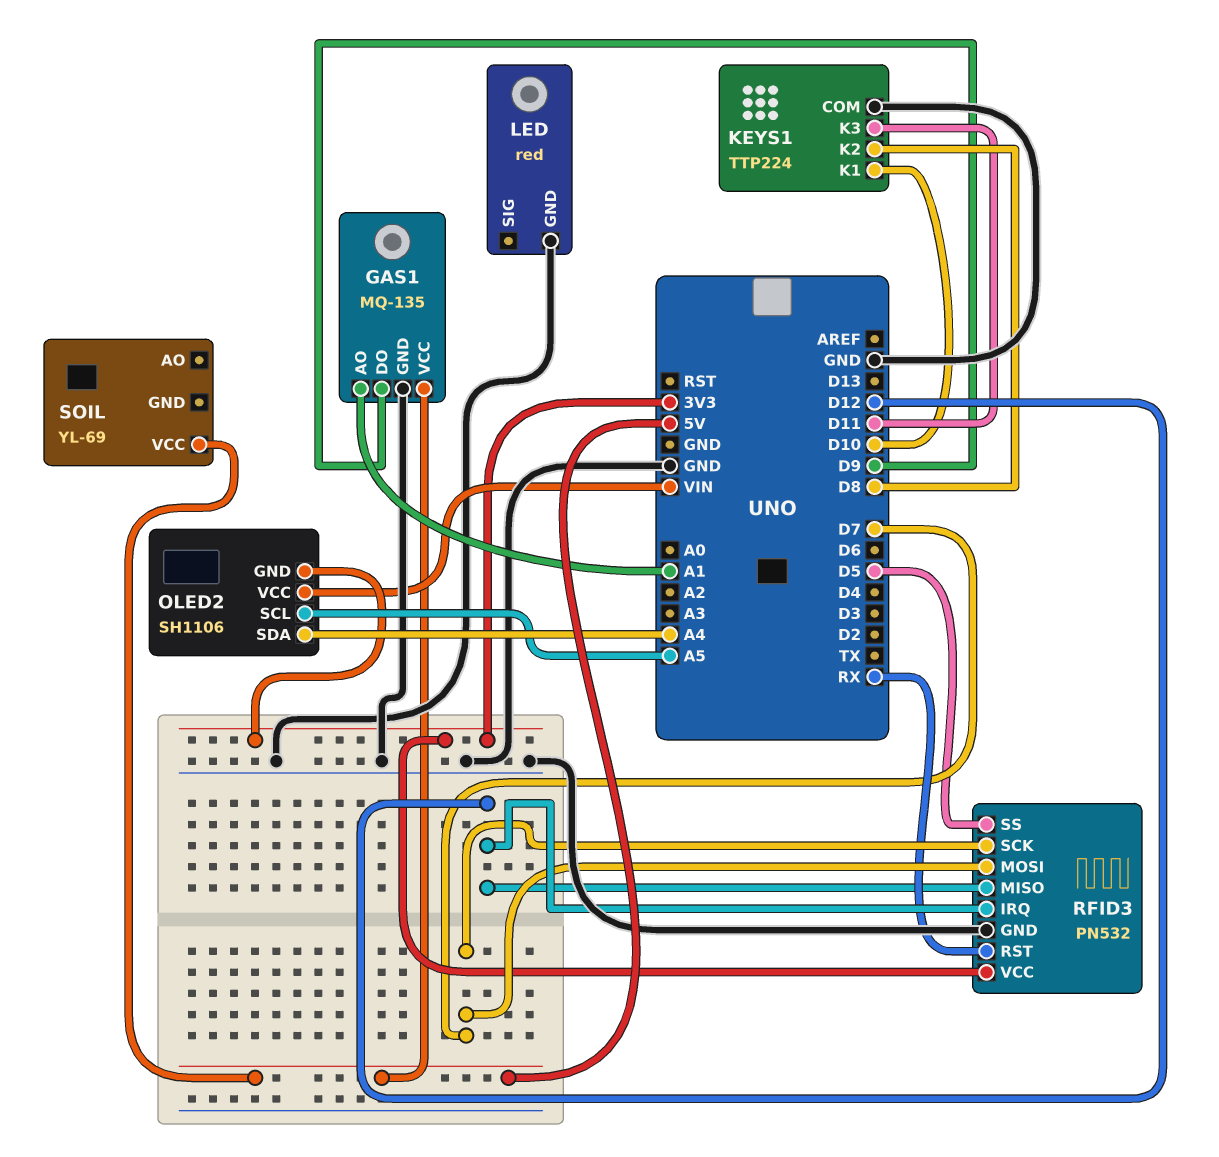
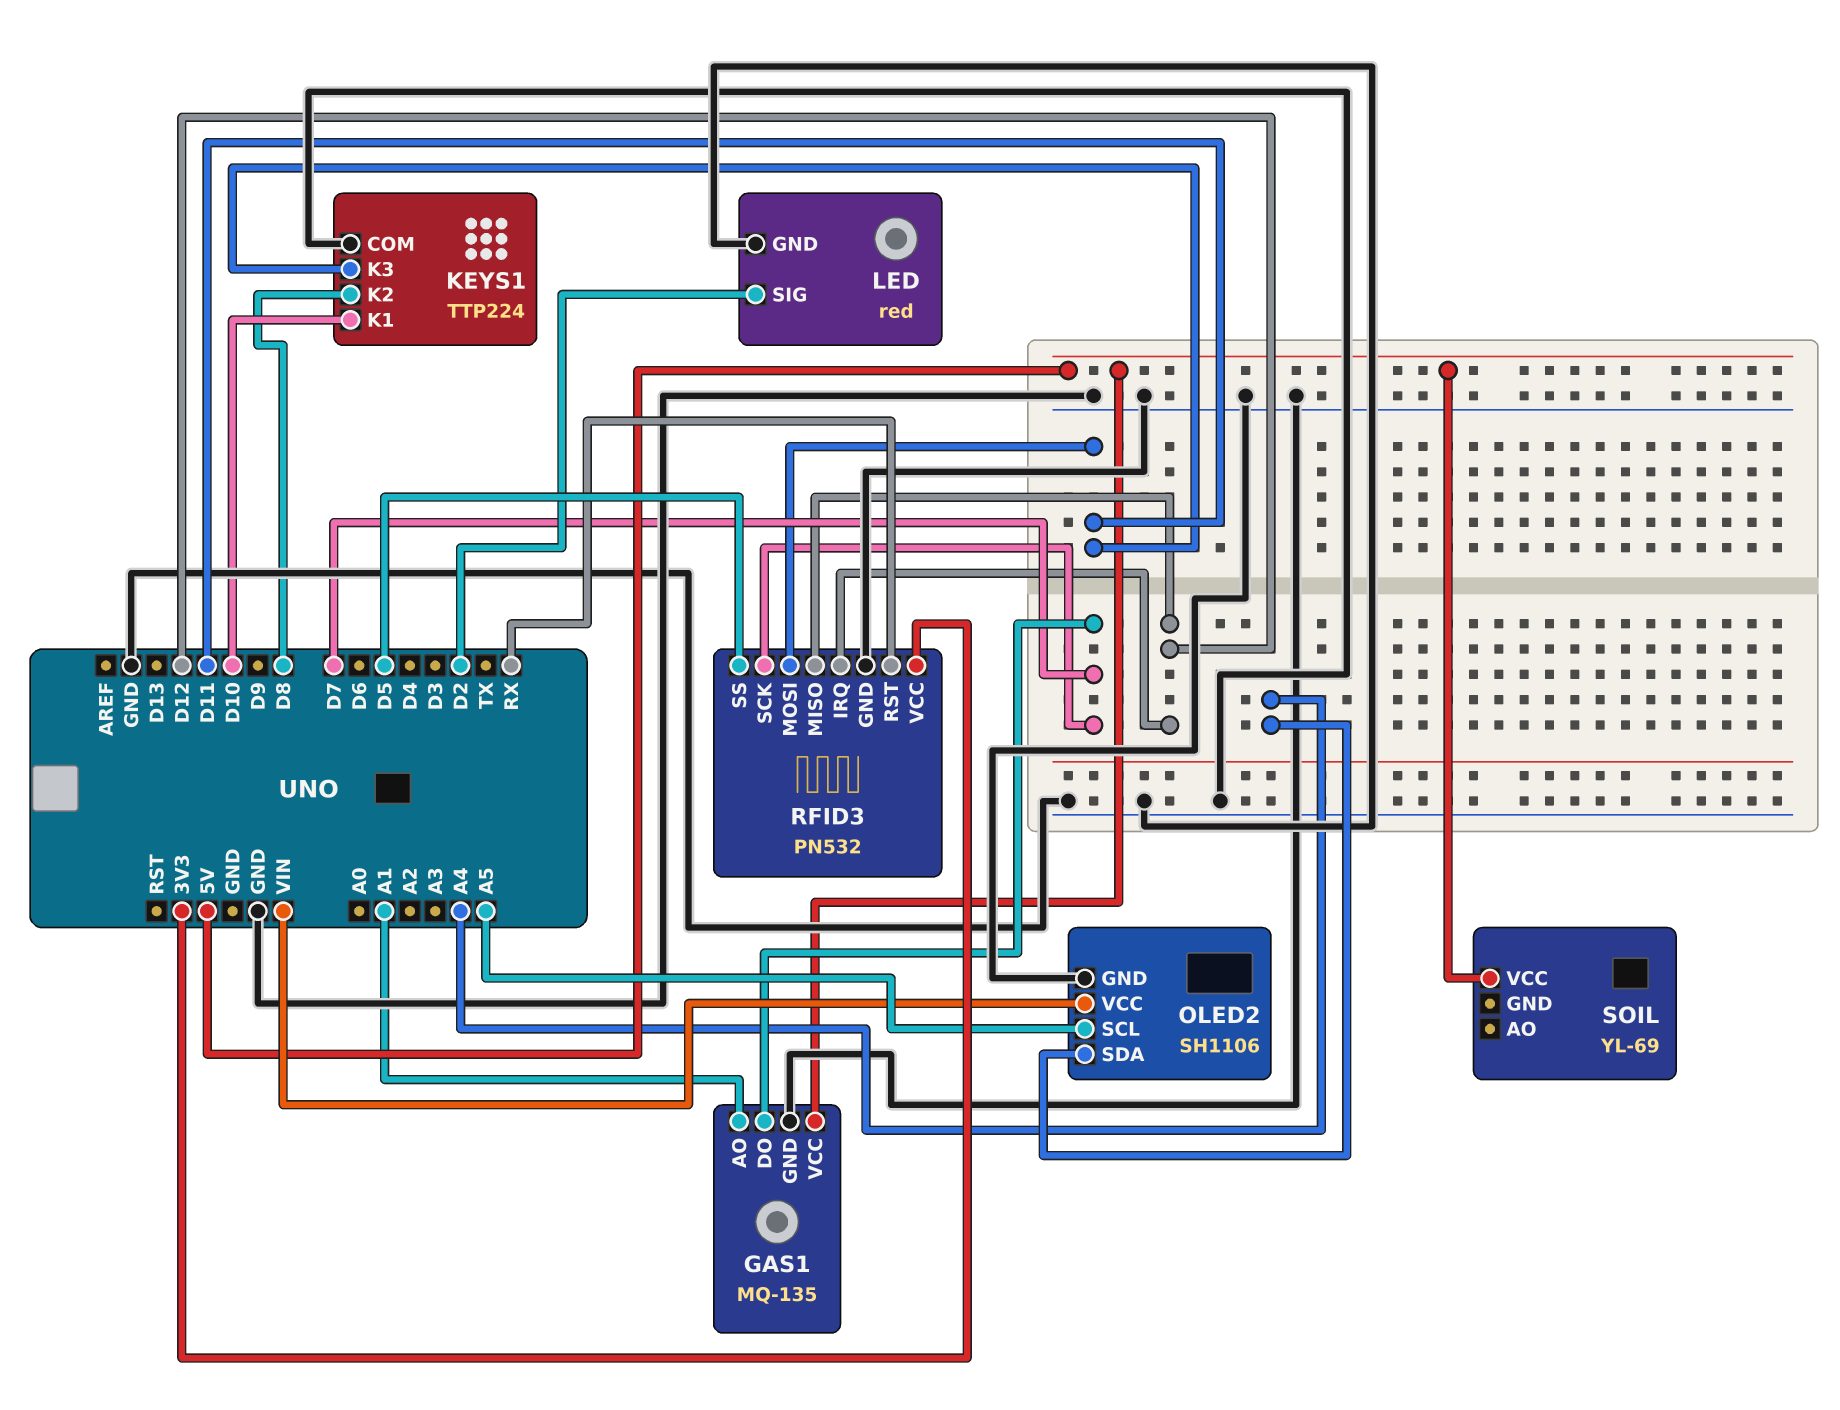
GAS1 pin DO: D9 -> D7
LED pin SIG: none -> D2
OLED2 pin GND: 3V3 -> GND
RFID3 pin MOSI: D7 -> D11

